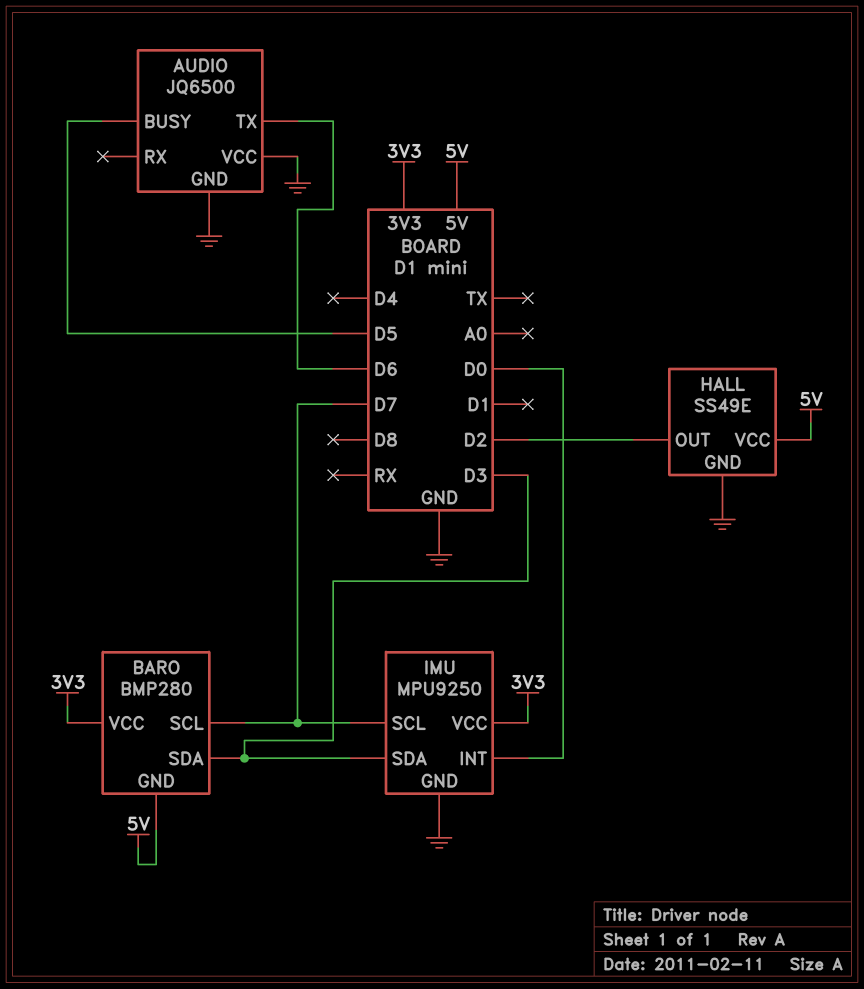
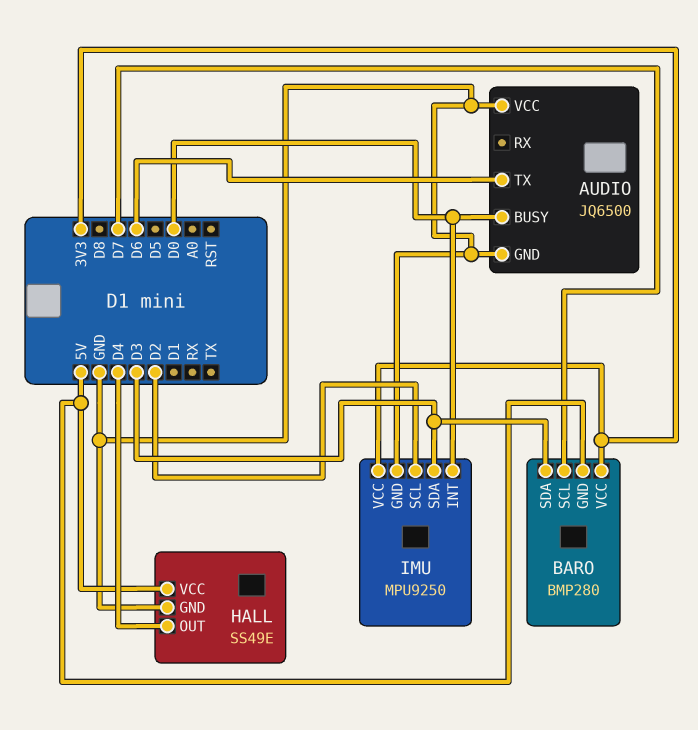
AUDIO pin BUSY: D5 -> D0
HALL pin OUT: D2 -> D4
IMU pin SCL: D7 -> D2

